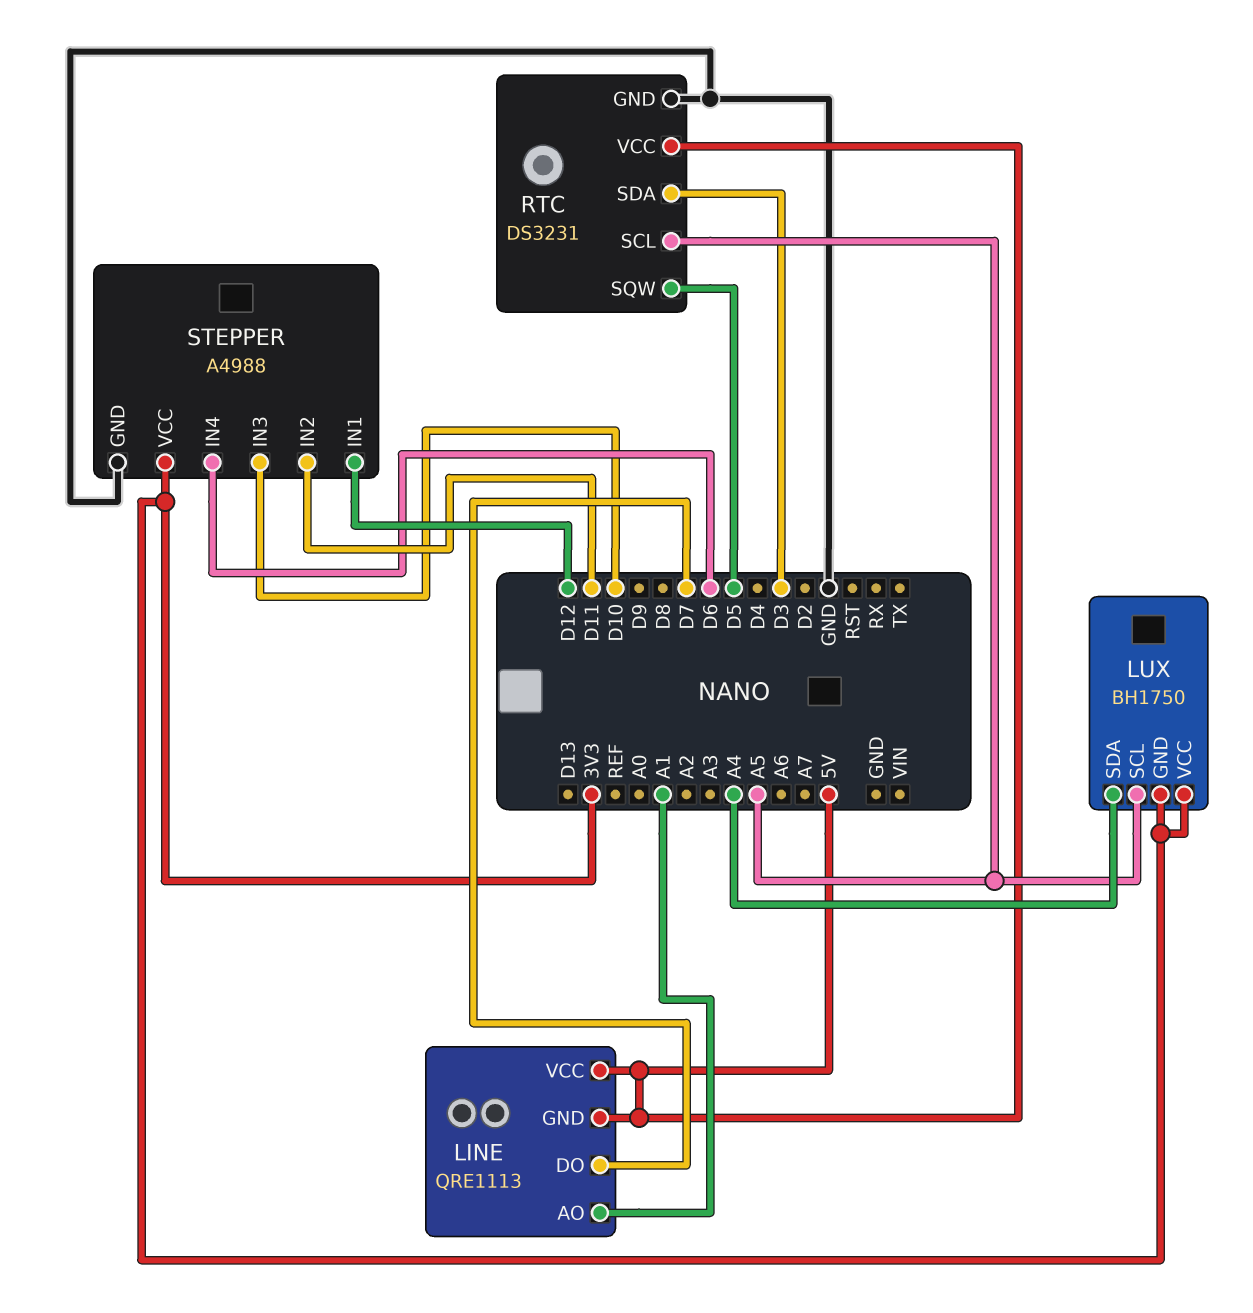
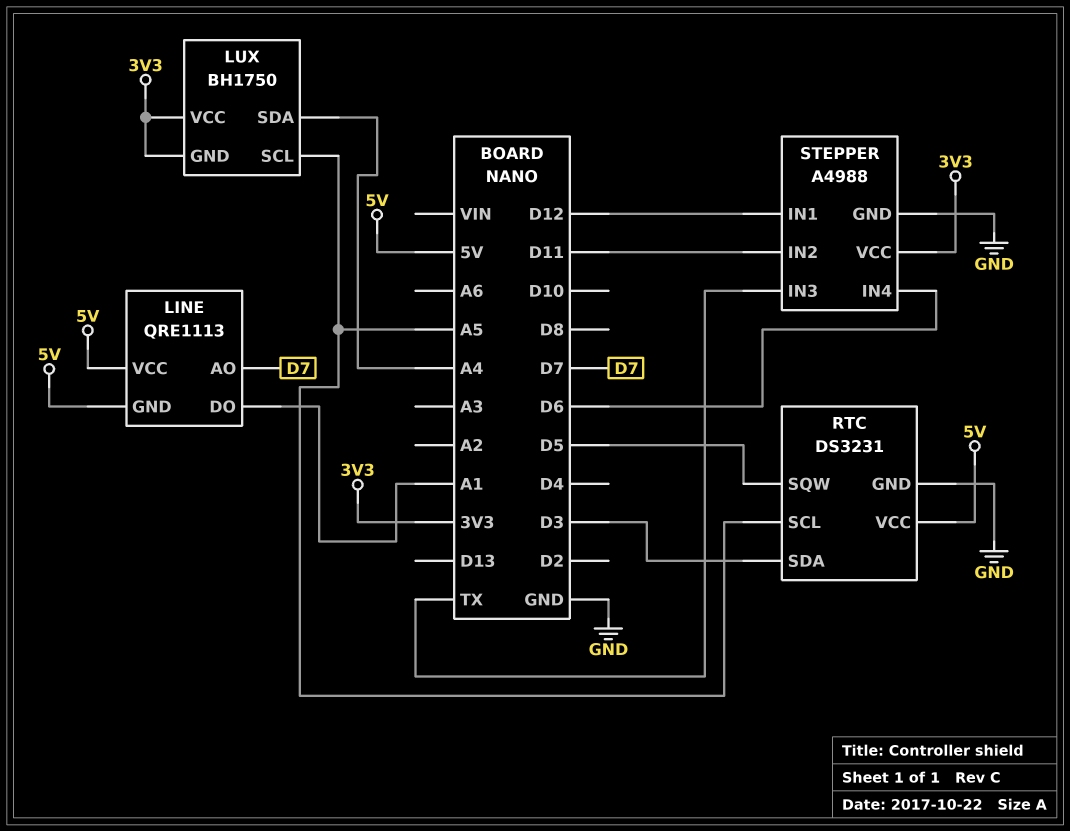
LINE pin AO: A1 -> D7
LINE pin DO: D7 -> A1
STEPPER pin IN3: D10 -> TX

